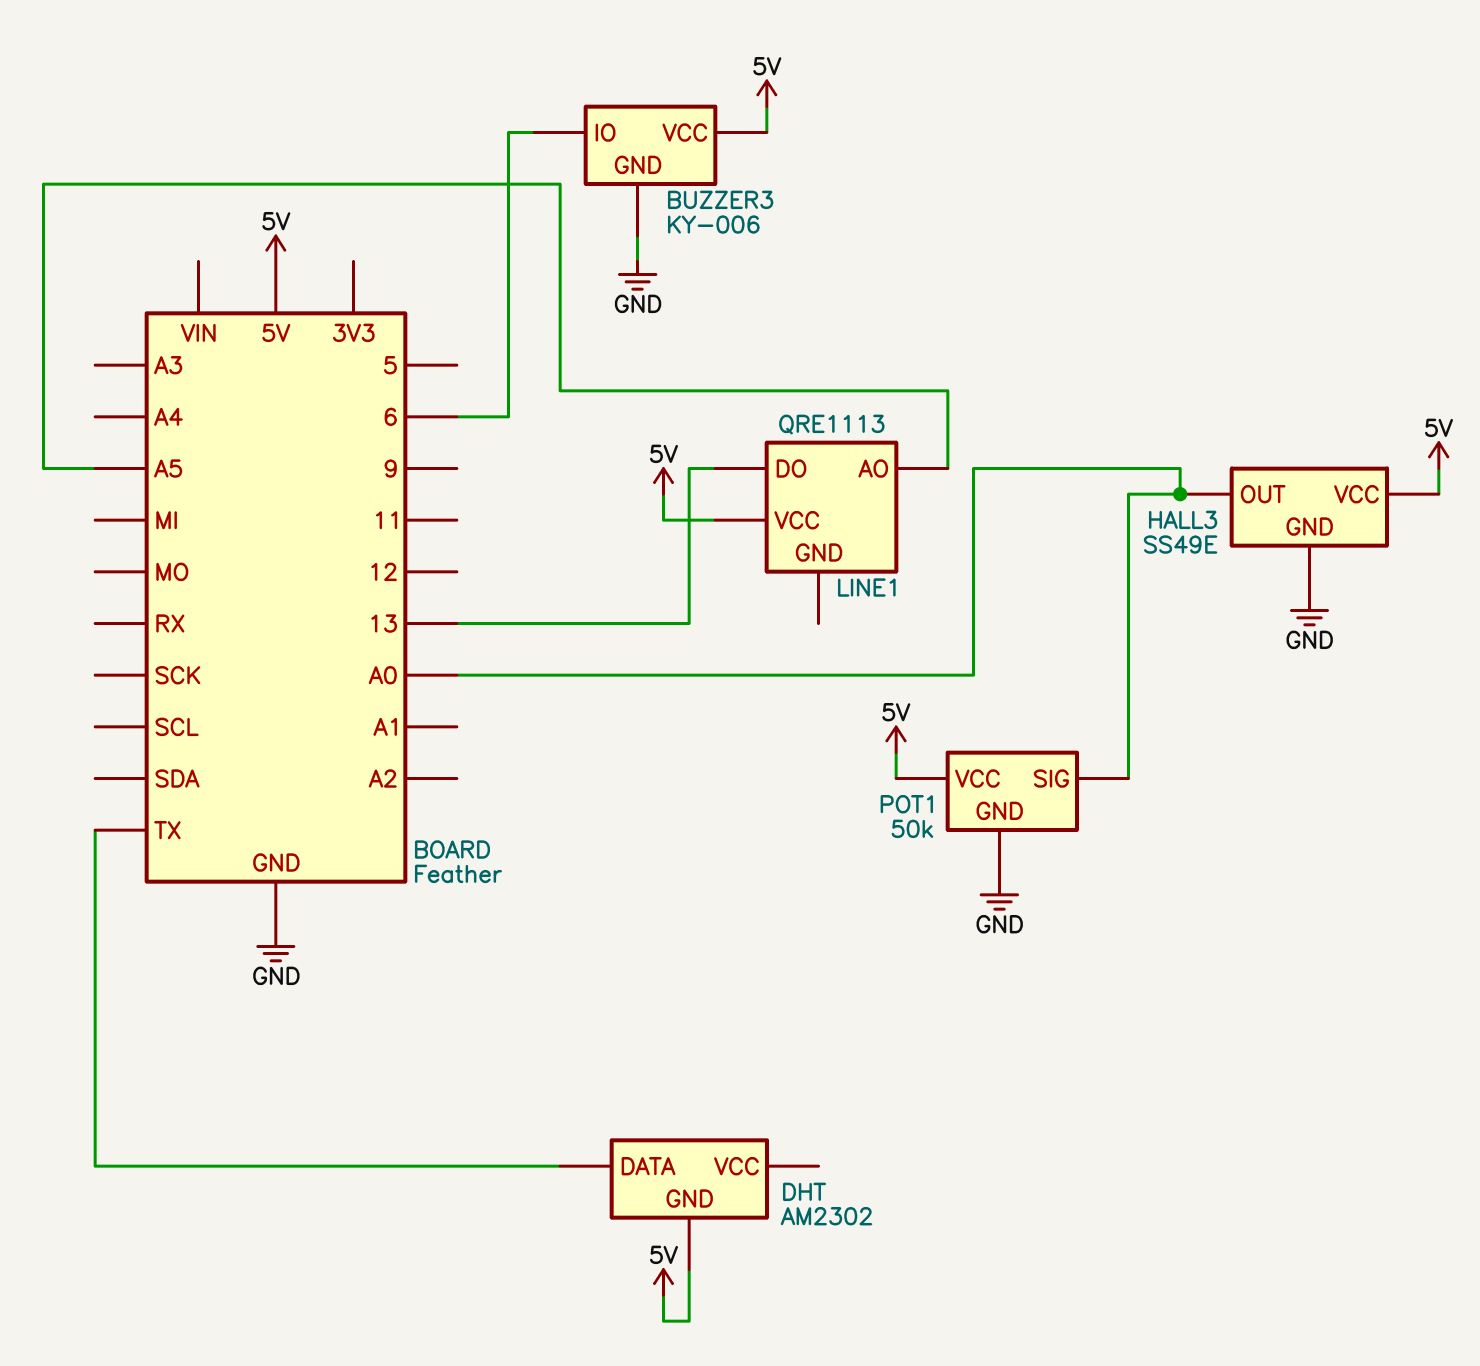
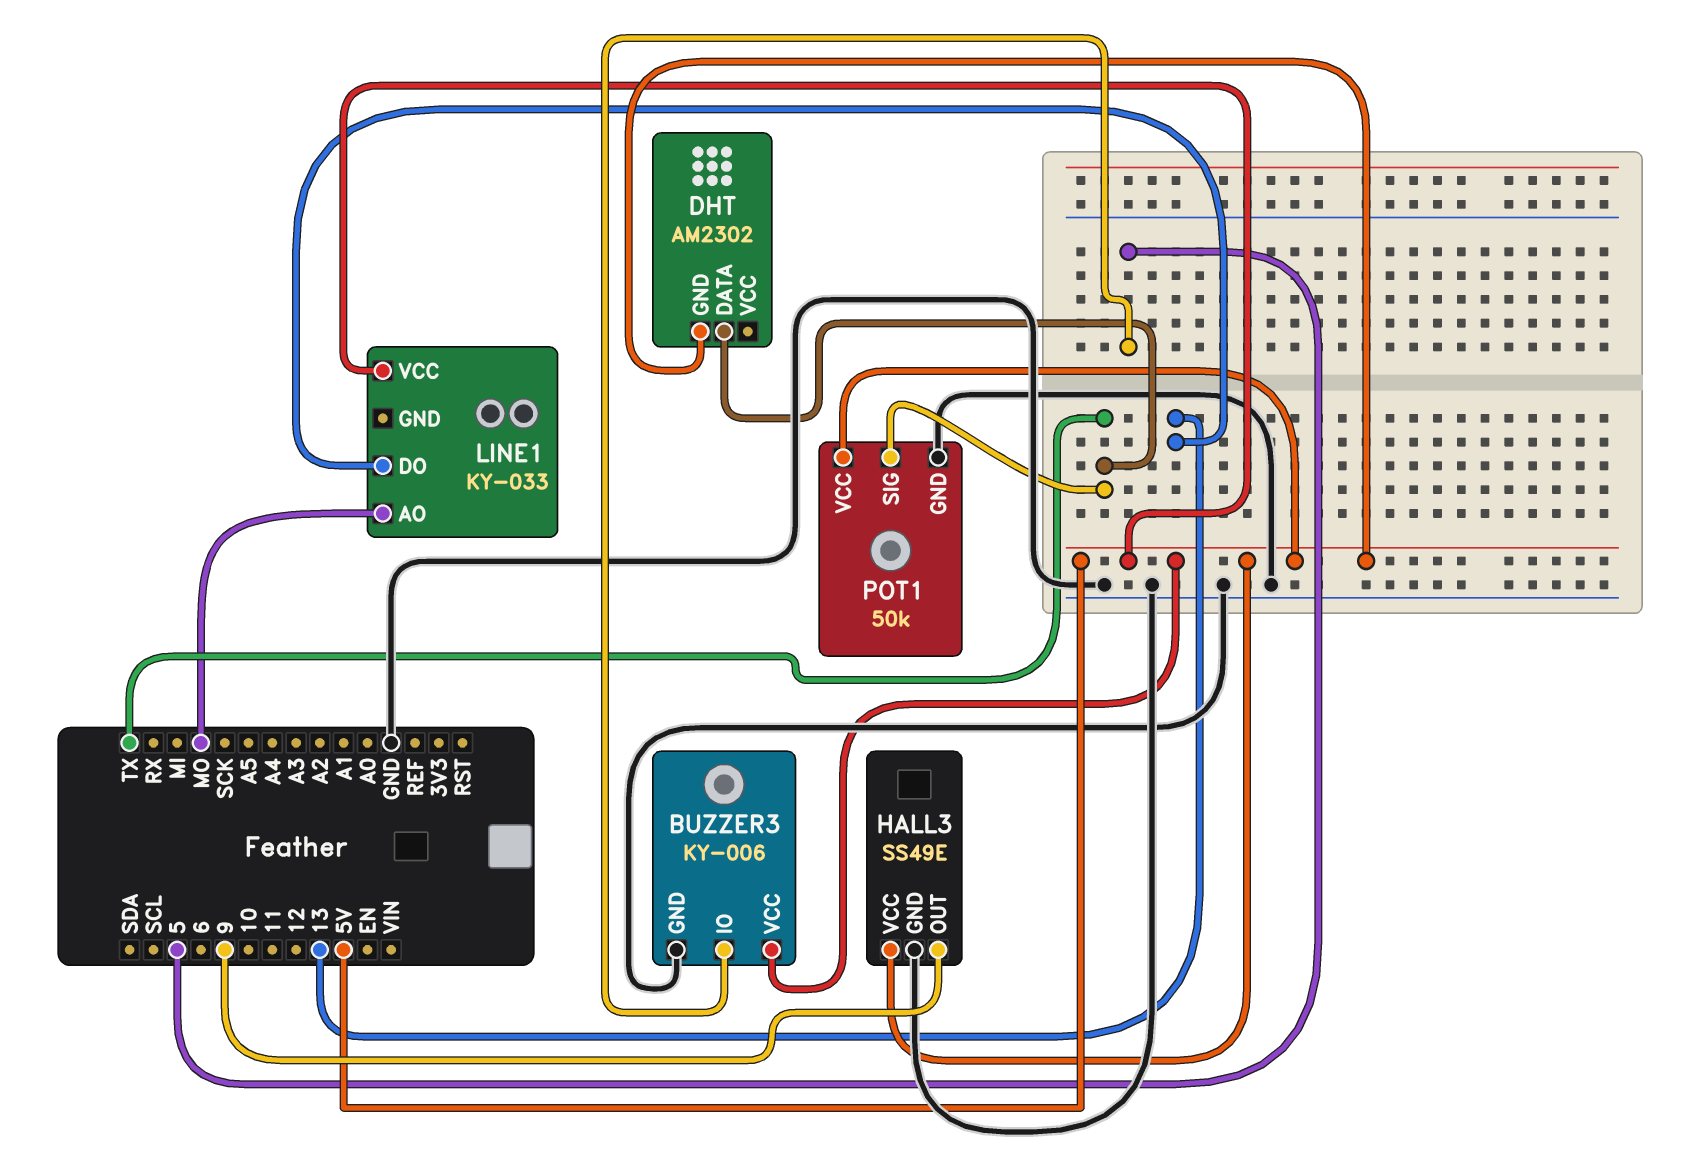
BUZZER3 pin IO: 6 -> 5
HALL3 pin OUT: A0 -> 9
LINE1: QRE1113 -> KY-033
LINE1 pin AO: A5 -> MO
POT1 pin SIG: A0 -> TX

